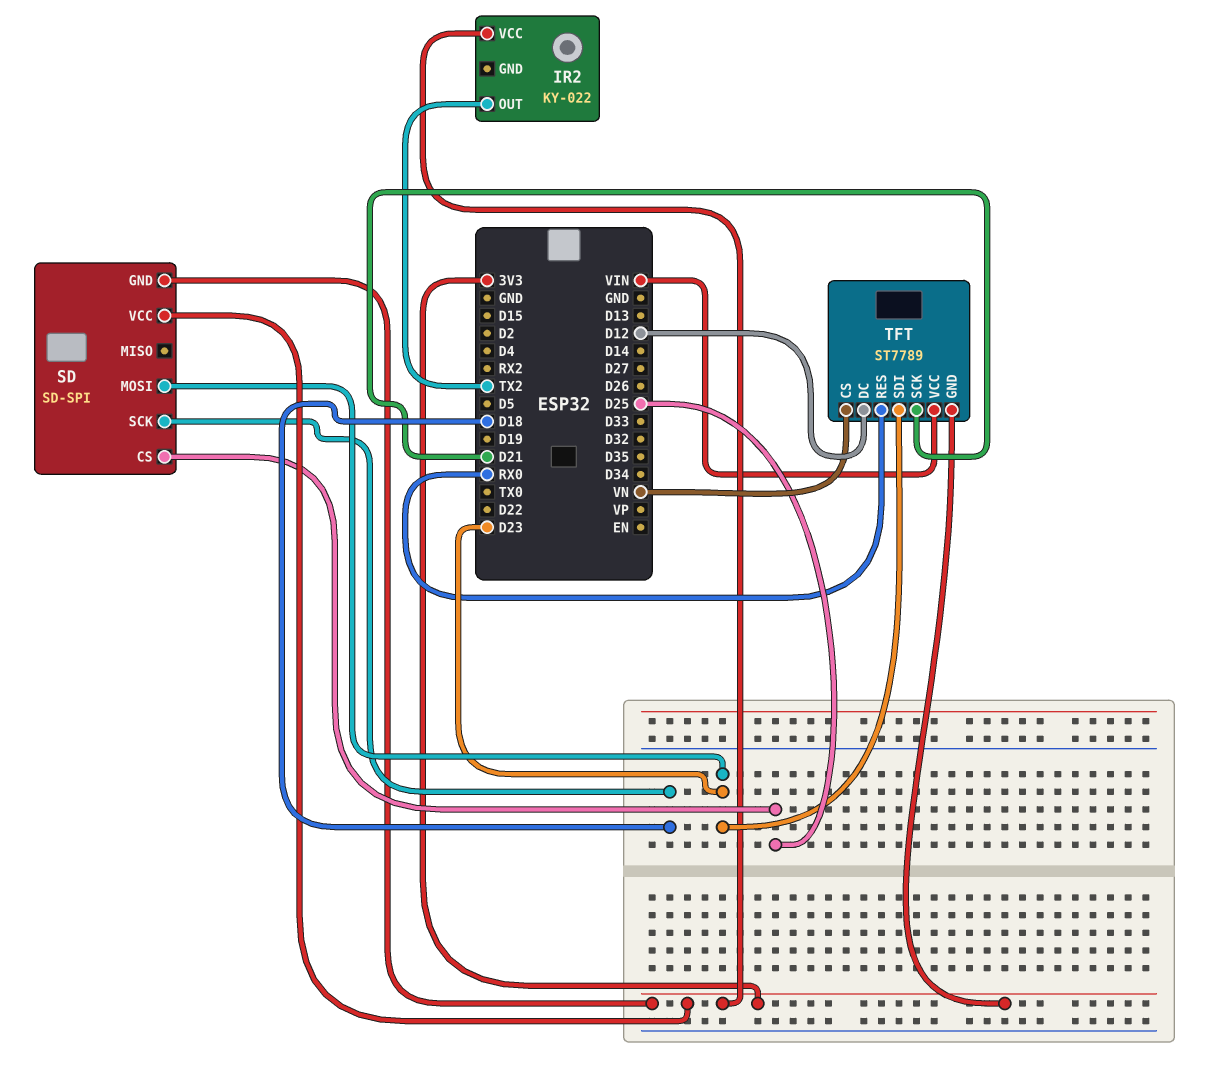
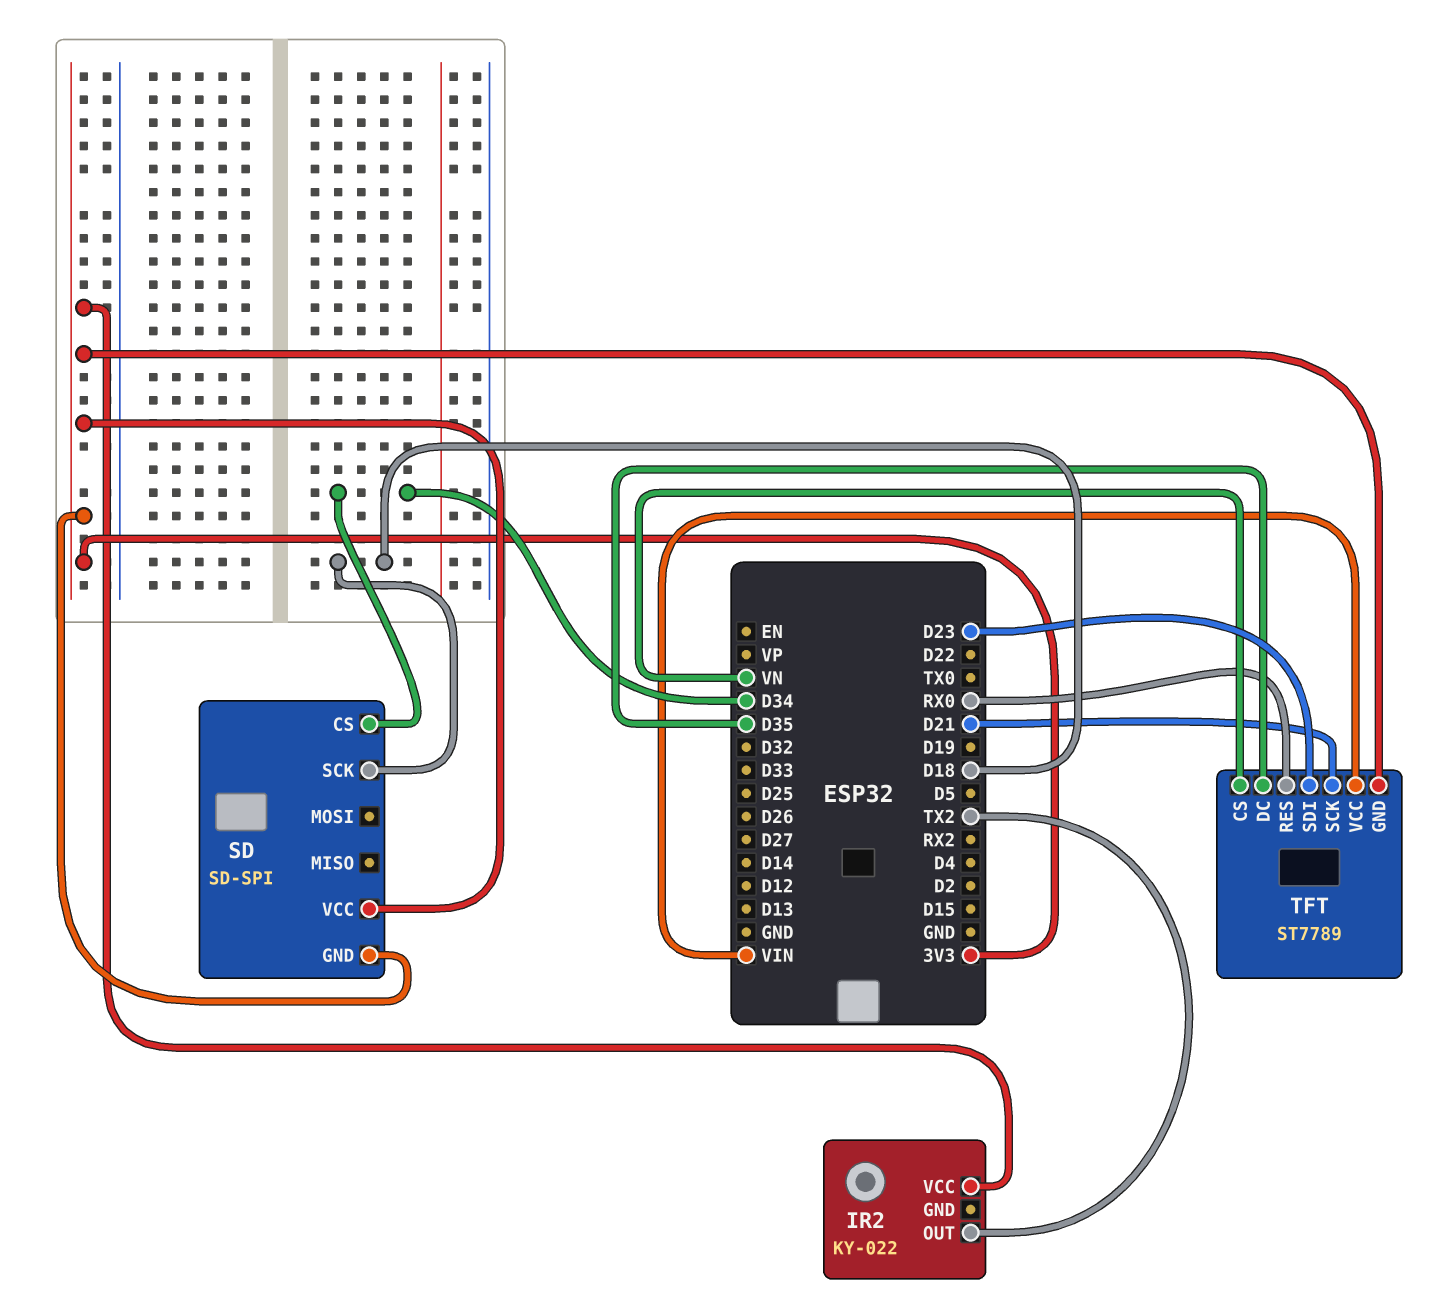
SD pin CS: D25 -> D34
SD pin MOSI: D23 -> none
TFT pin DC: D12 -> D35

